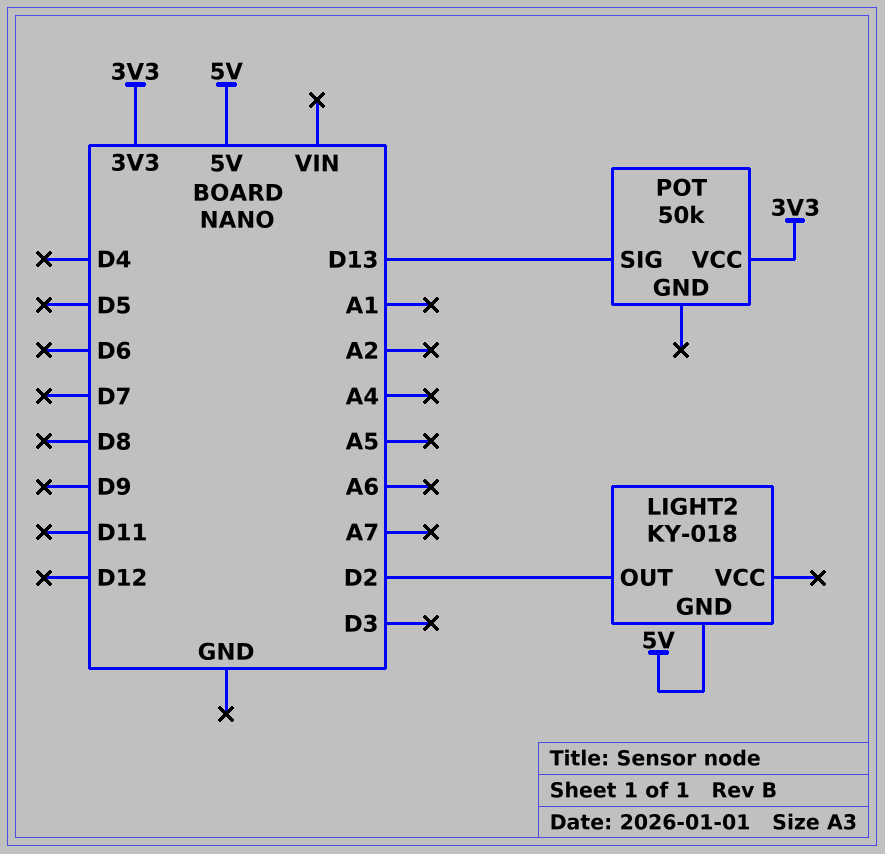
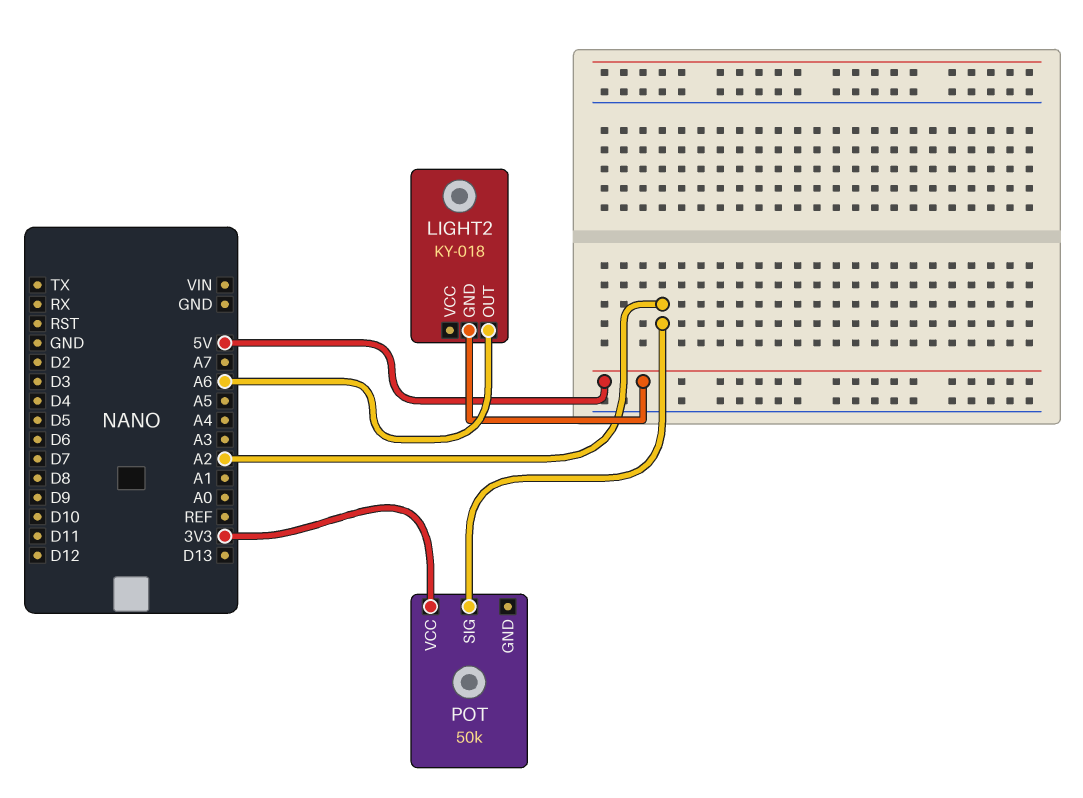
LIGHT2 pin OUT: D2 -> A6
POT pin SIG: D13 -> A2

